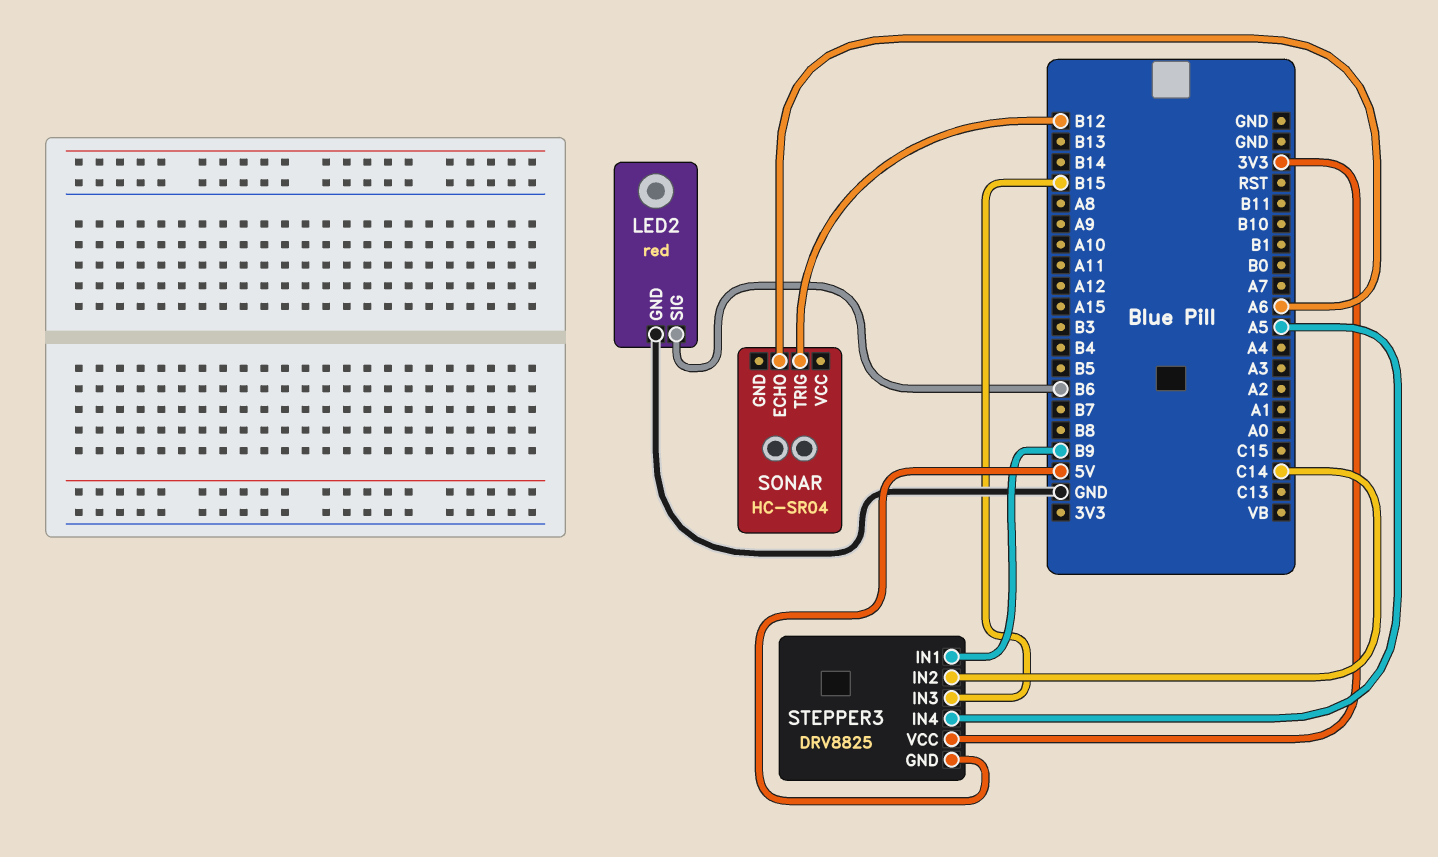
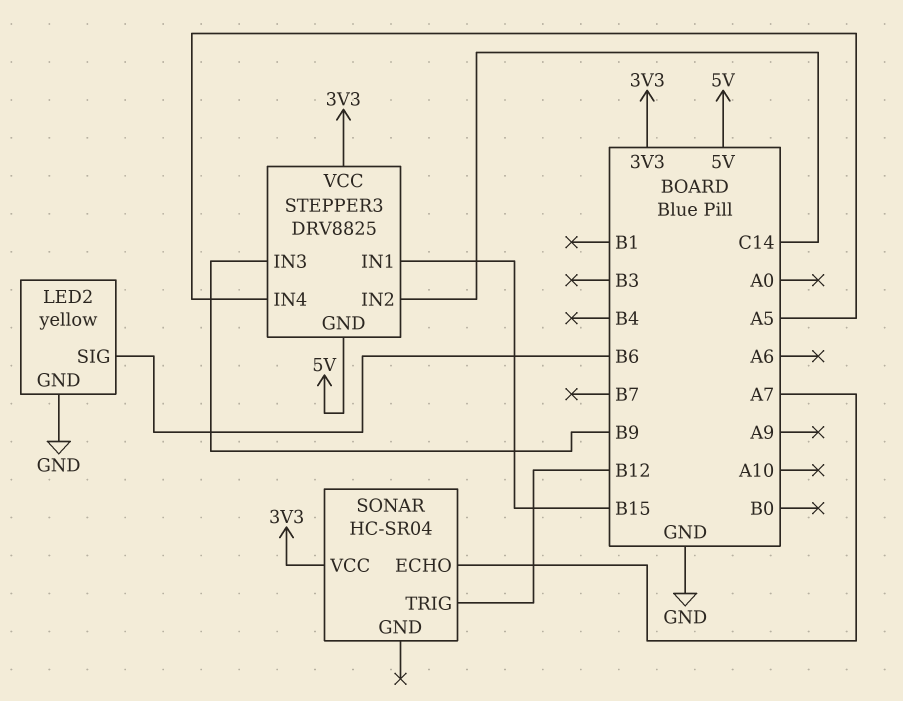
LED2: red -> yellow
SONAR pin ECHO: A6 -> A7
SONAR pin VCC: none -> 3V3
STEPPER3 pin IN1: B9 -> B15
STEPPER3 pin IN3: B15 -> B9

